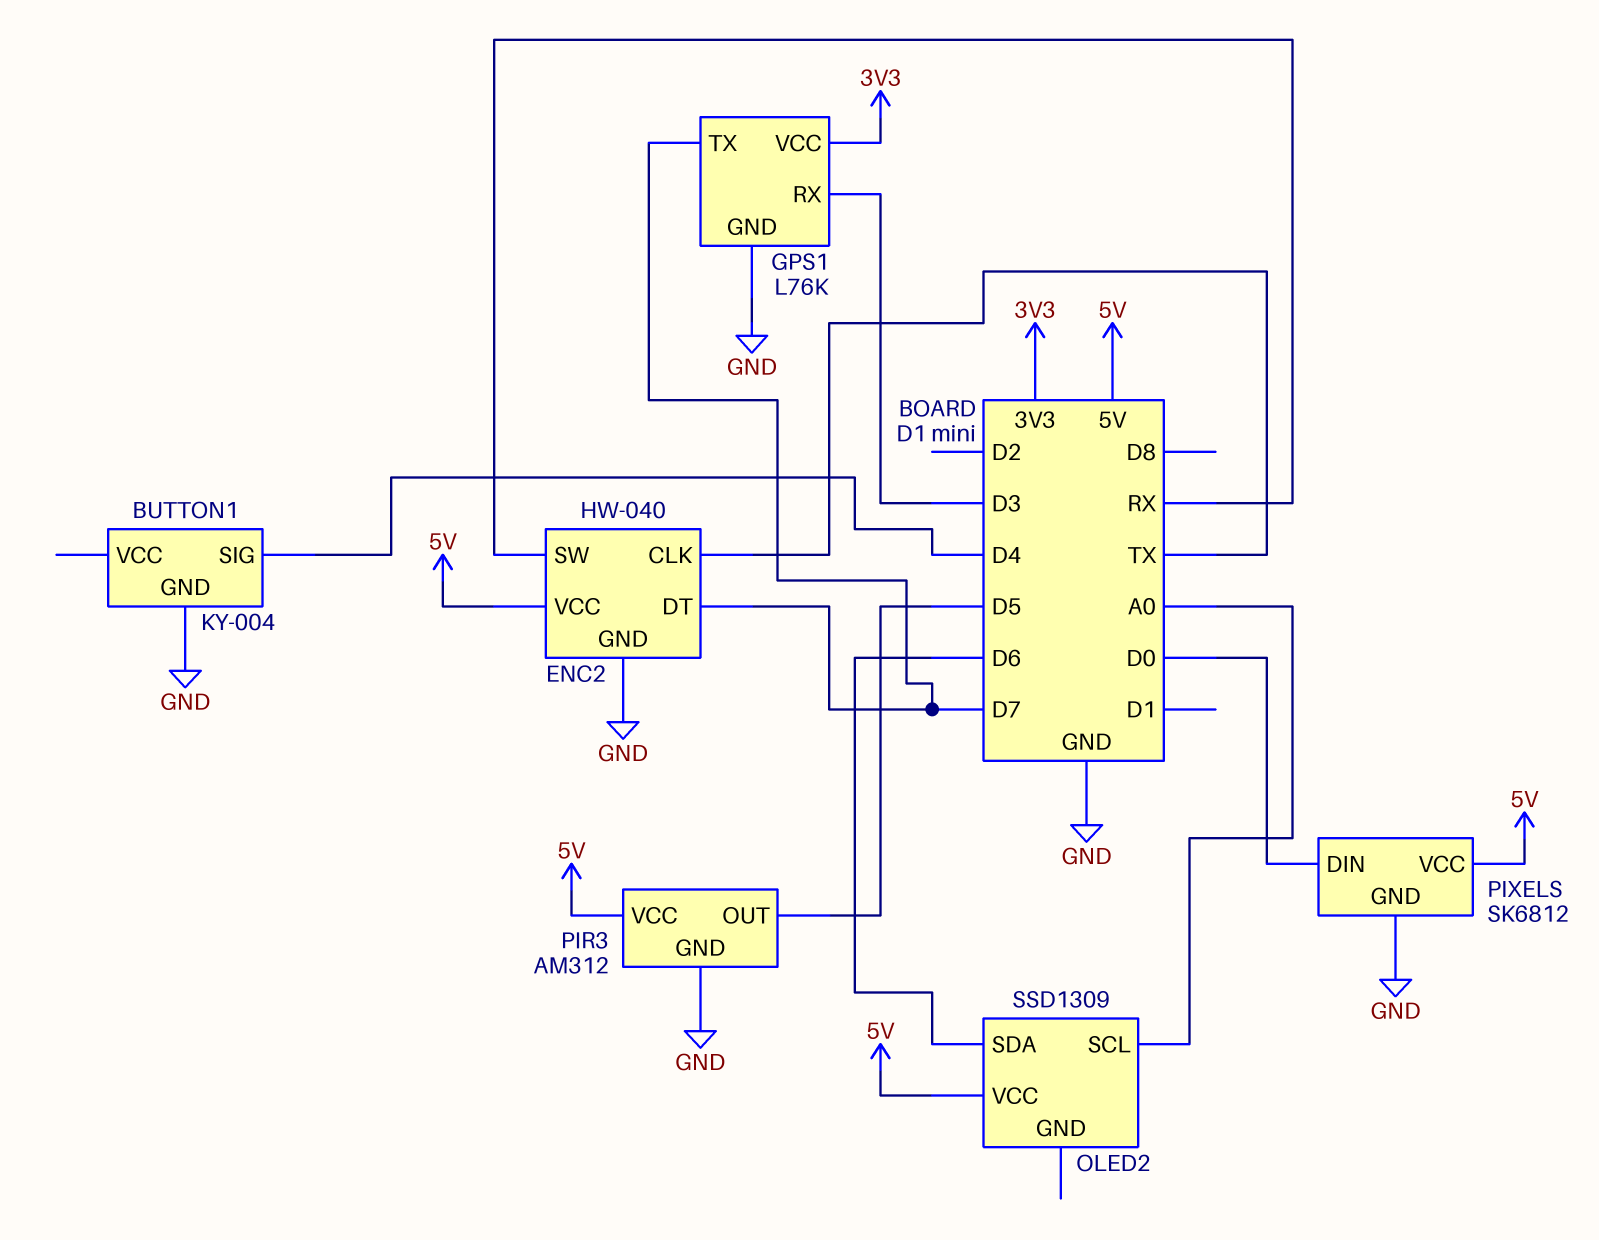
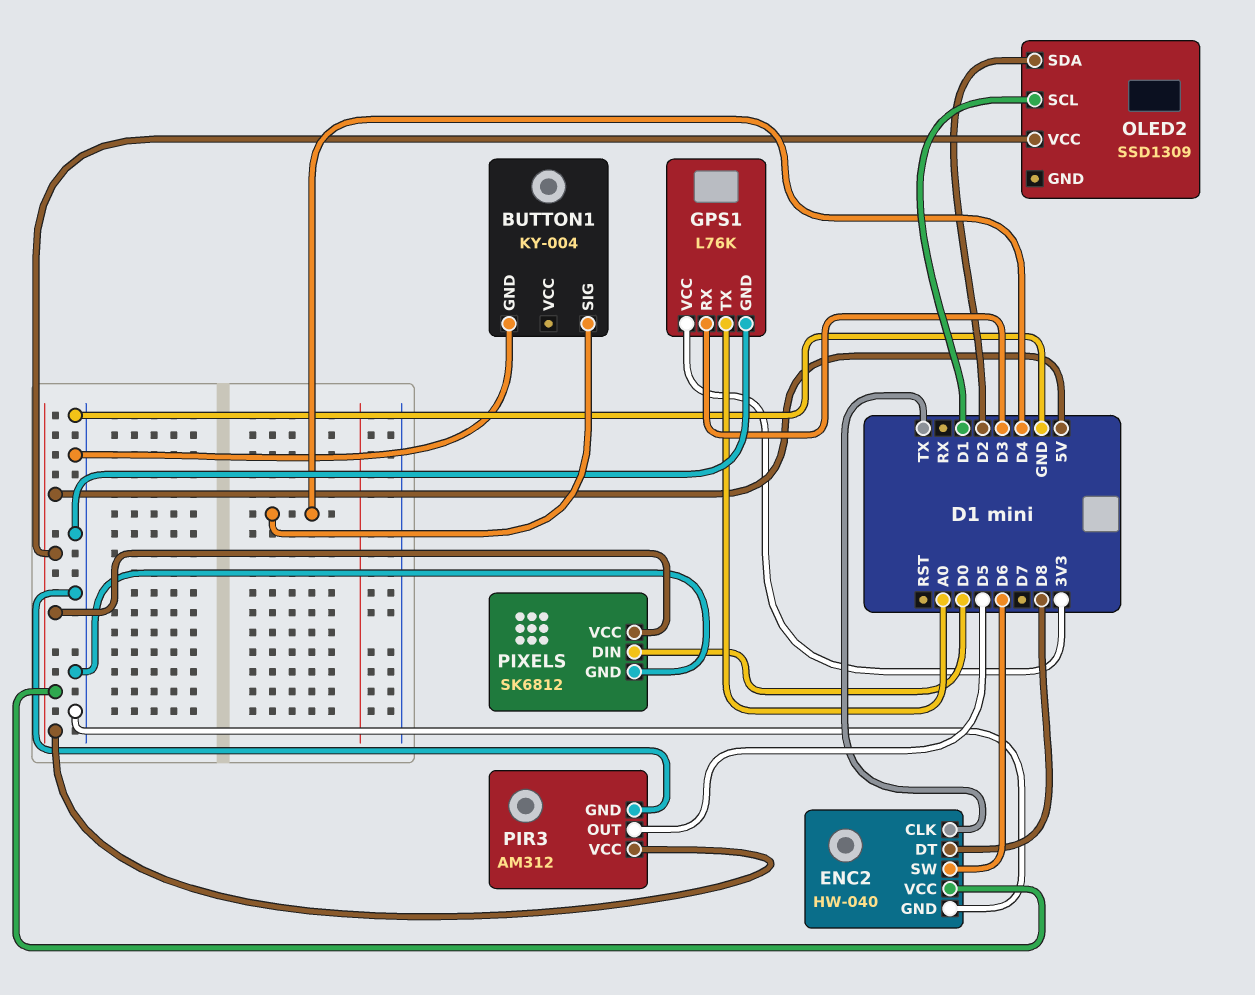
ENC2 pin DT: D7 -> D8
ENC2 pin SW: RX -> D6
GPS1 pin TX: D7 -> A0
OLED2 pin SCL: A0 -> D1
OLED2 pin SDA: D6 -> D2

